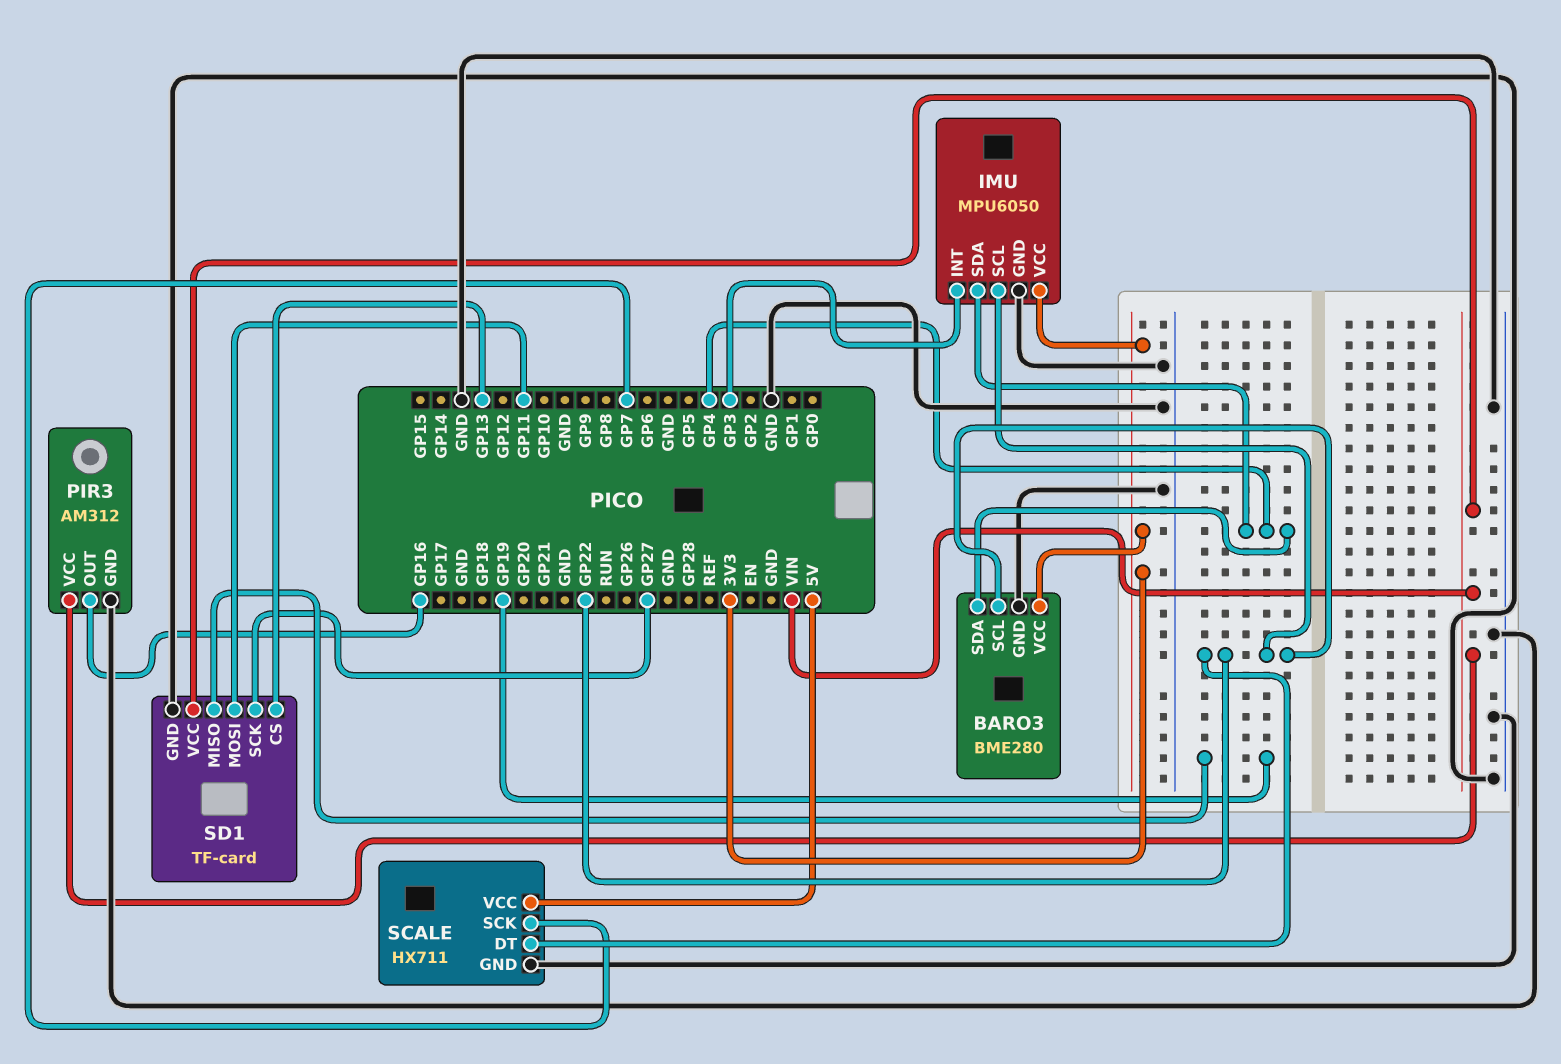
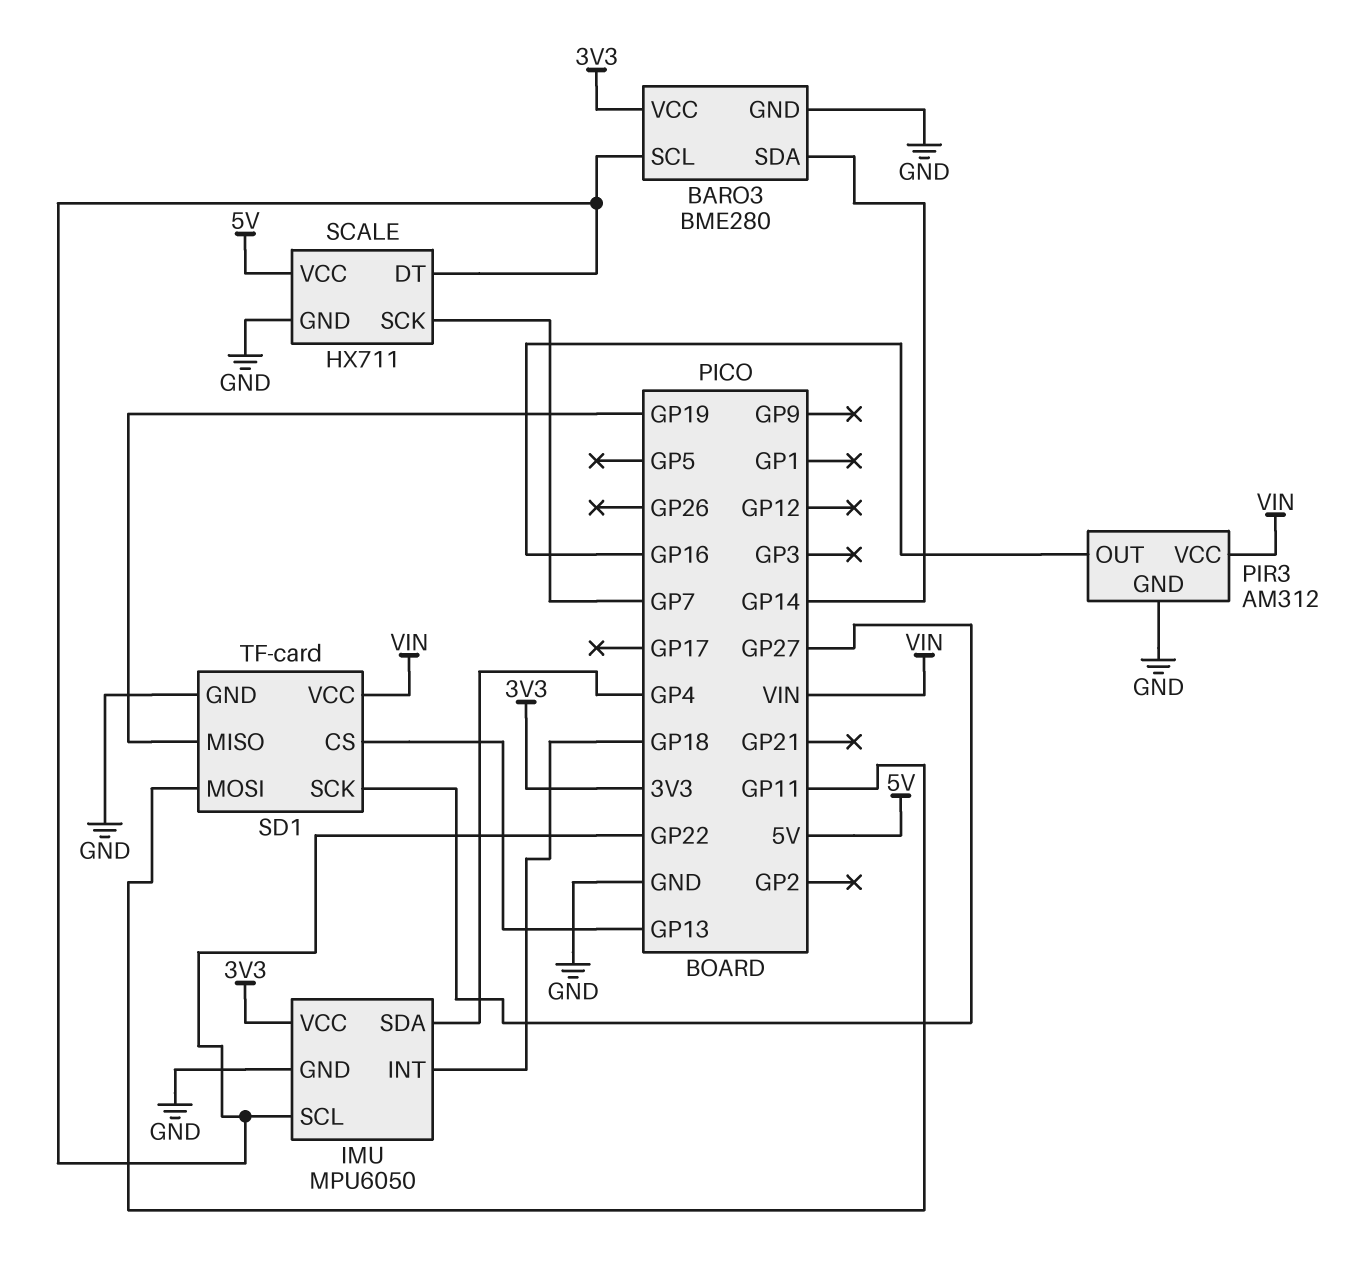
BARO3 pin SDA: GP4 -> GP14
IMU pin INT: GP3 -> GP18

